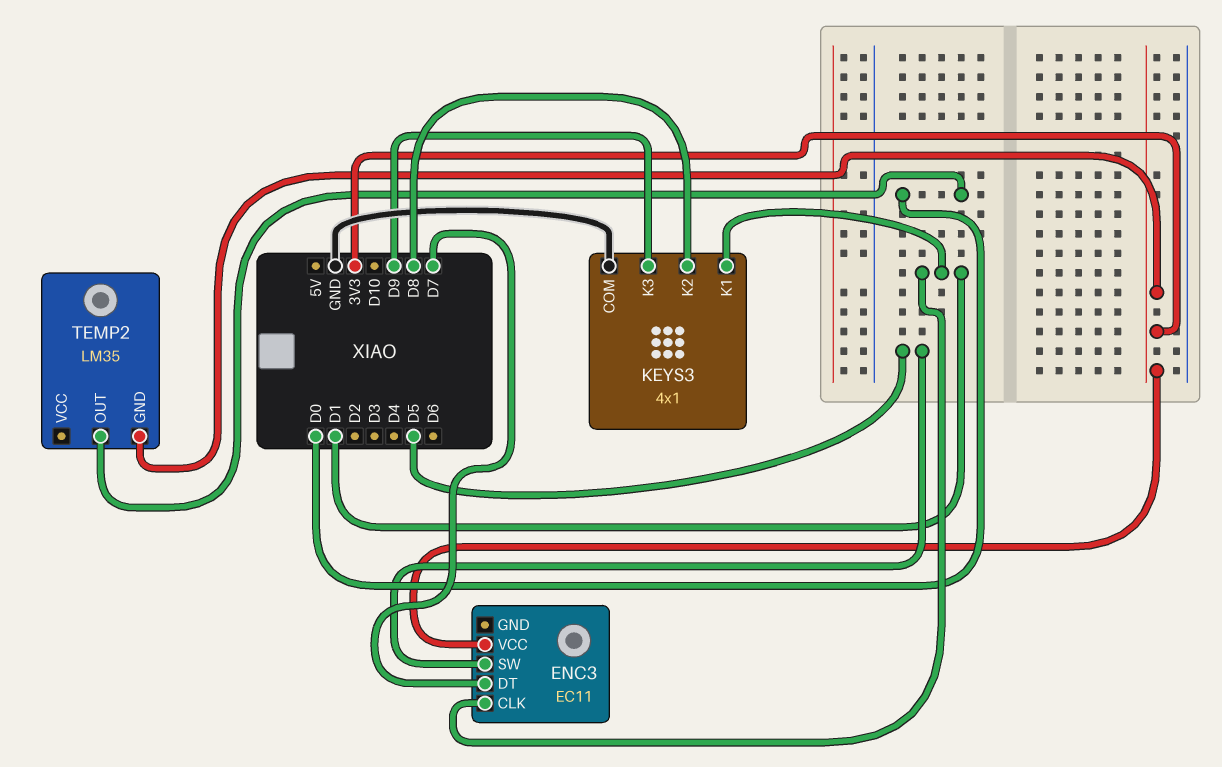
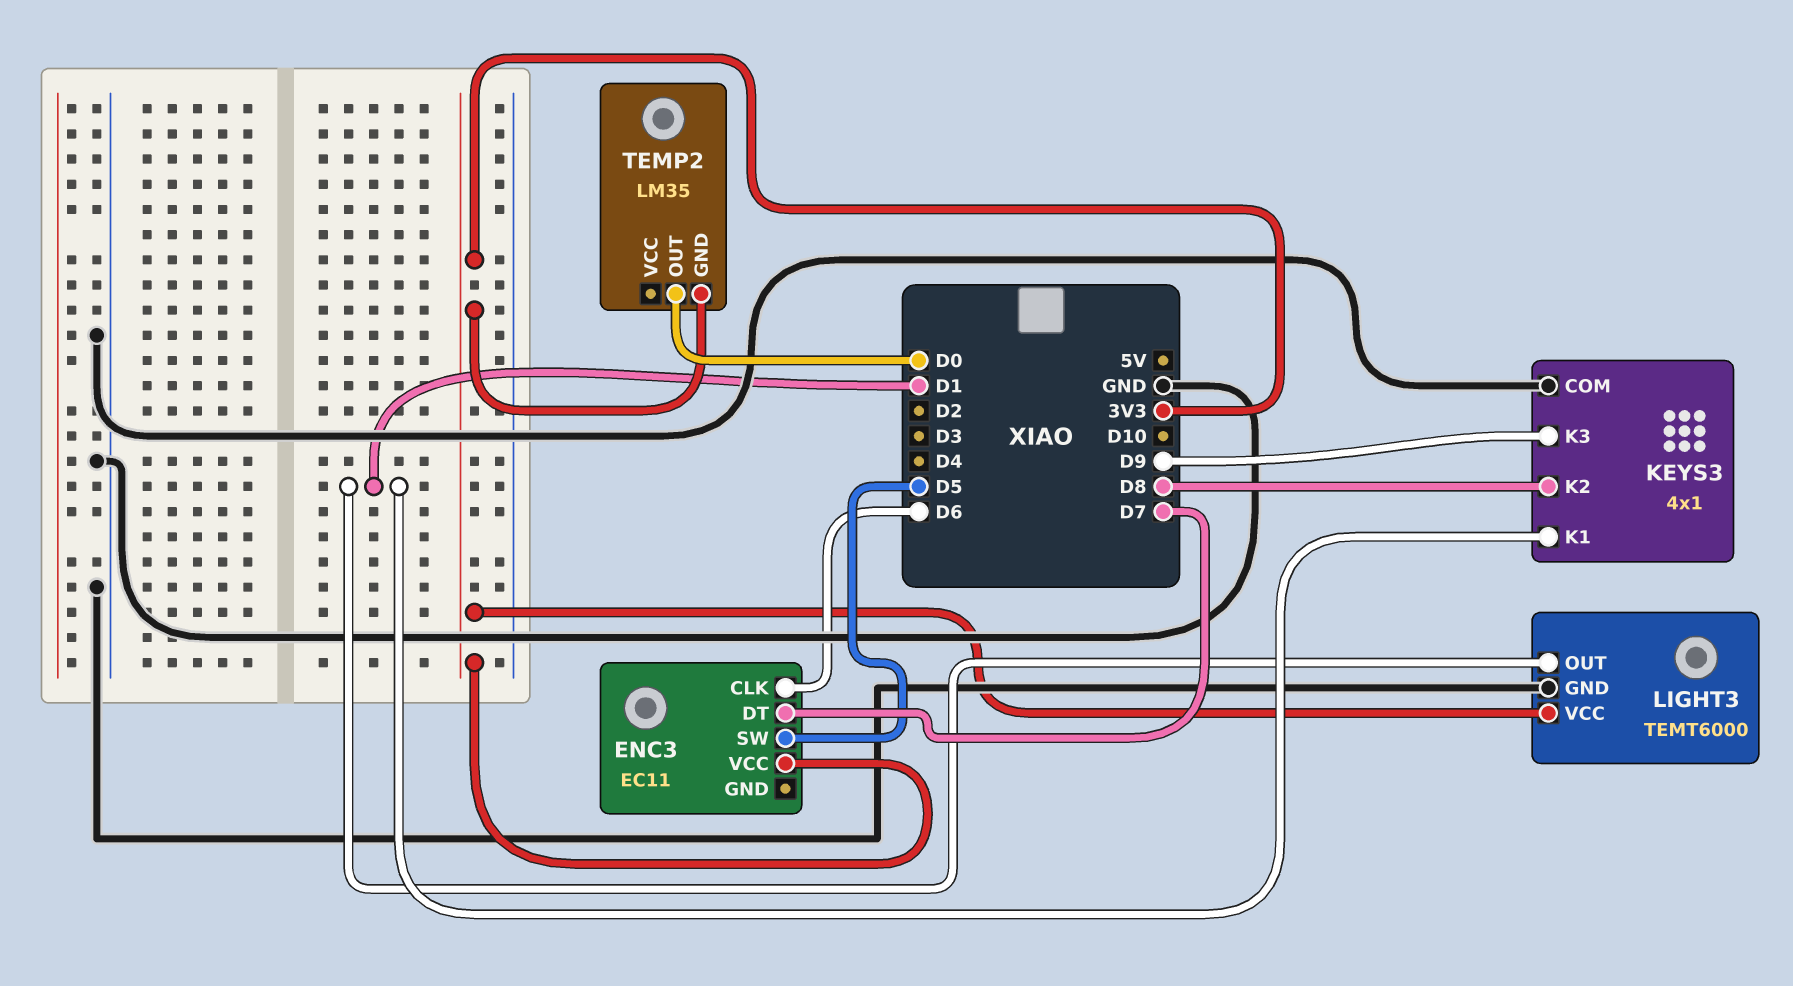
ENC3 pin CLK: D1 -> D6
LIGHT3: none -> TEMT6000
LIGHT3 pin GND: none -> GND
LIGHT3 pin OUT: none -> D1
LIGHT3 pin VCC: none -> 3V3

